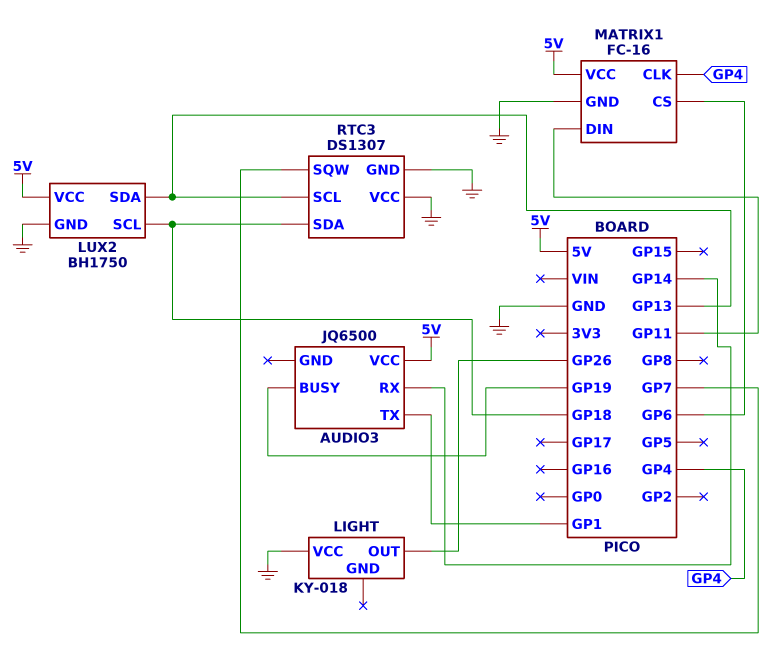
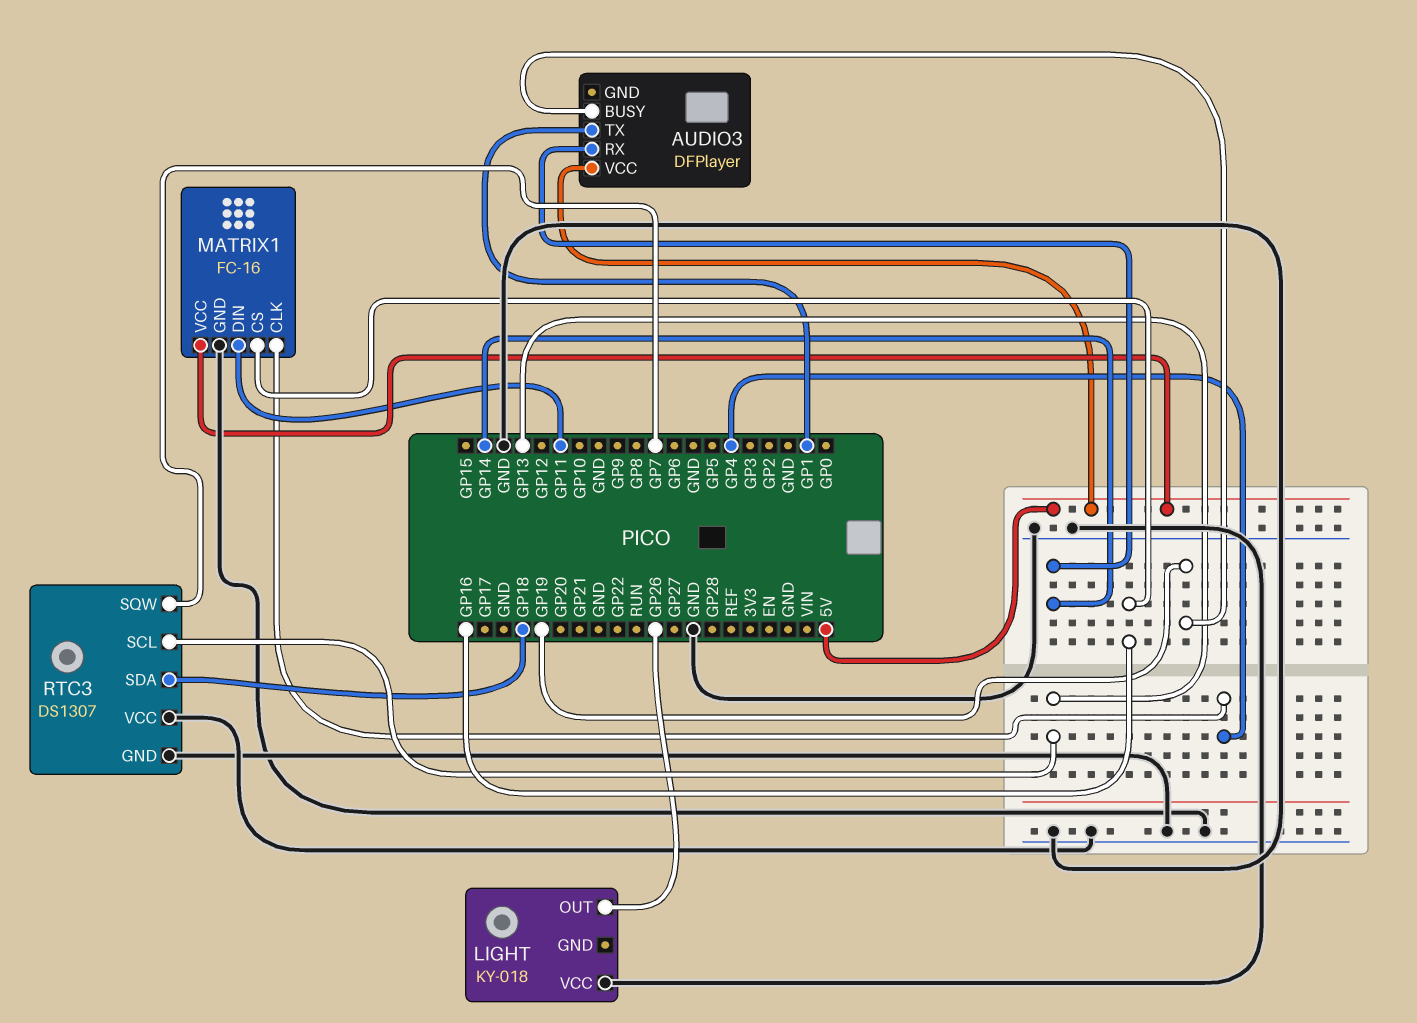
AUDIO3: JQ6500 -> DFPlayer
LUX2: BH1750 -> none
LUX2 pin GND: GND -> none
LUX2 pin SCL: GP18 -> none
LUX2 pin SDA: GP13 -> none
LUX2 pin VCC: 5V -> none
MATRIX1 pin CS: GP6 -> GP16

